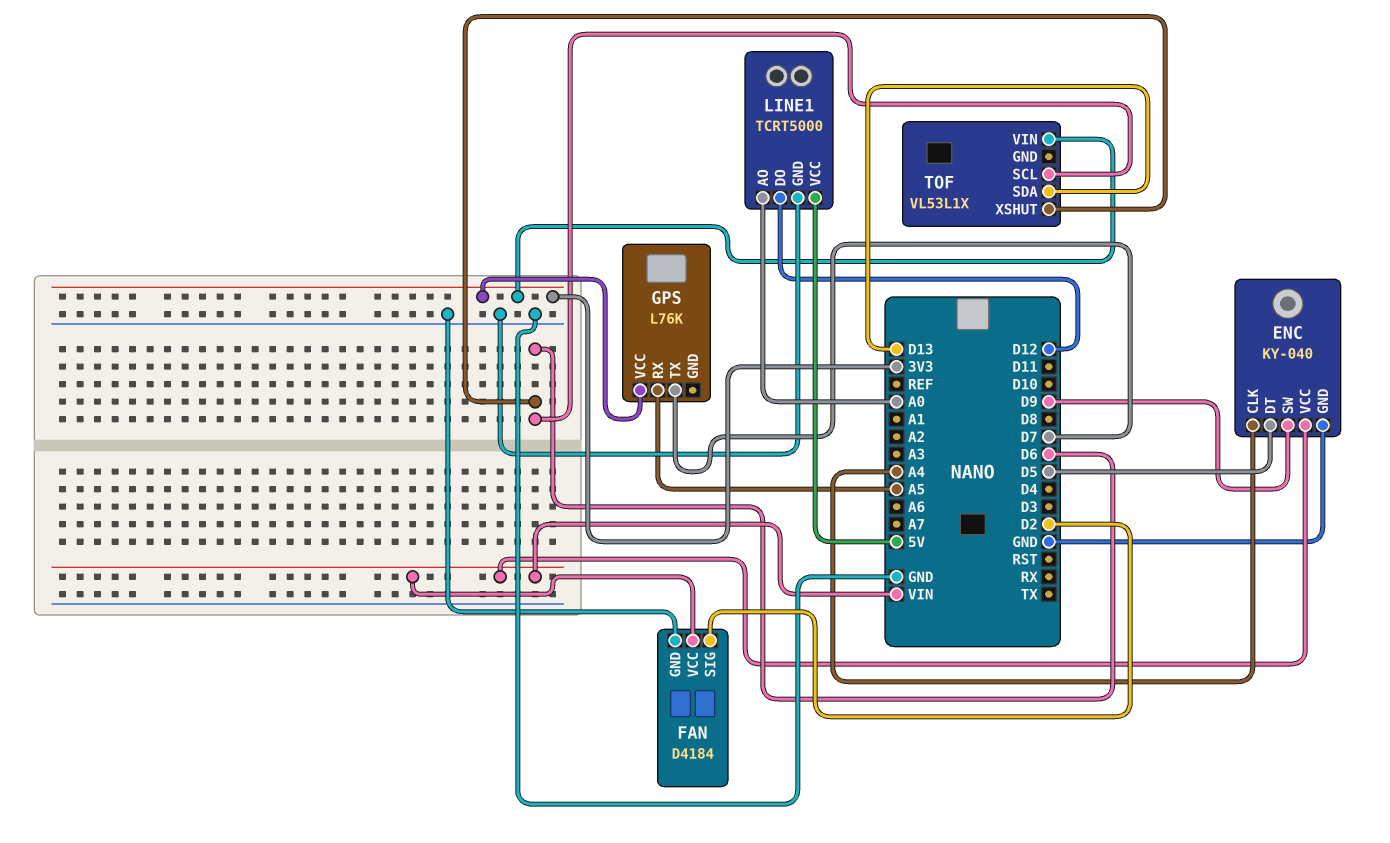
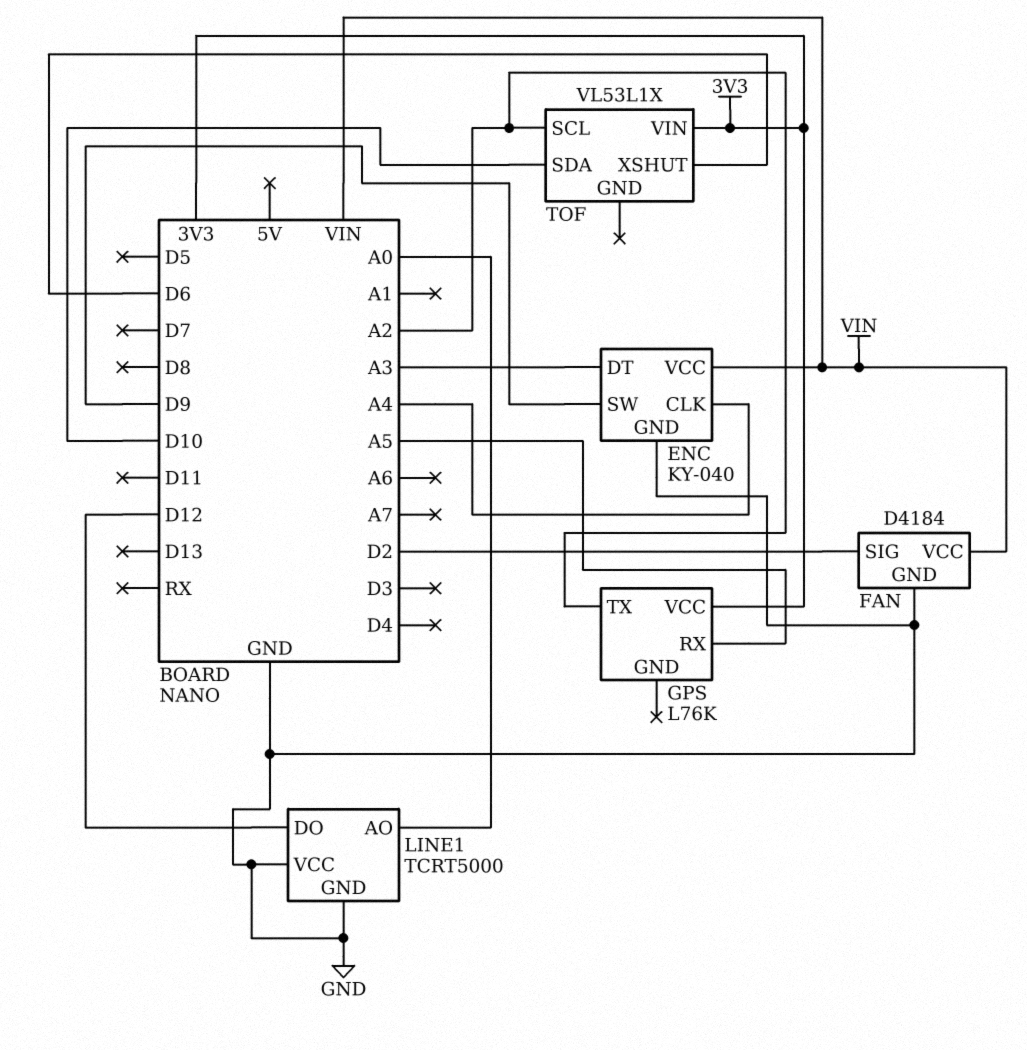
ENC pin DT: D5 -> A3
GPS pin TX: D7 -> A2
LINE1 pin VCC: 5V -> GND
TOF pin SCL: D6 -> A2
TOF pin SDA: D13 -> D10

